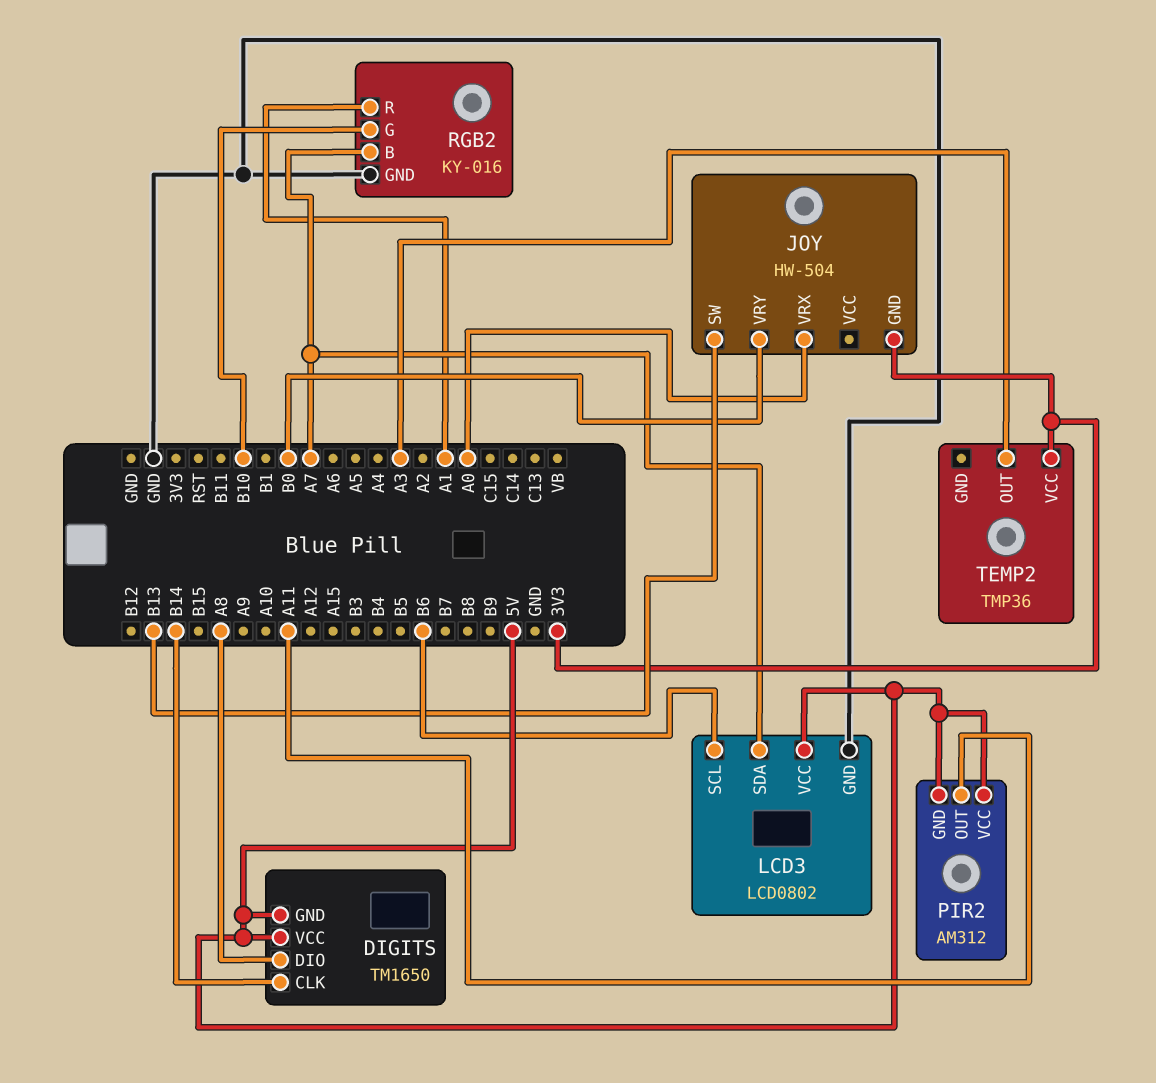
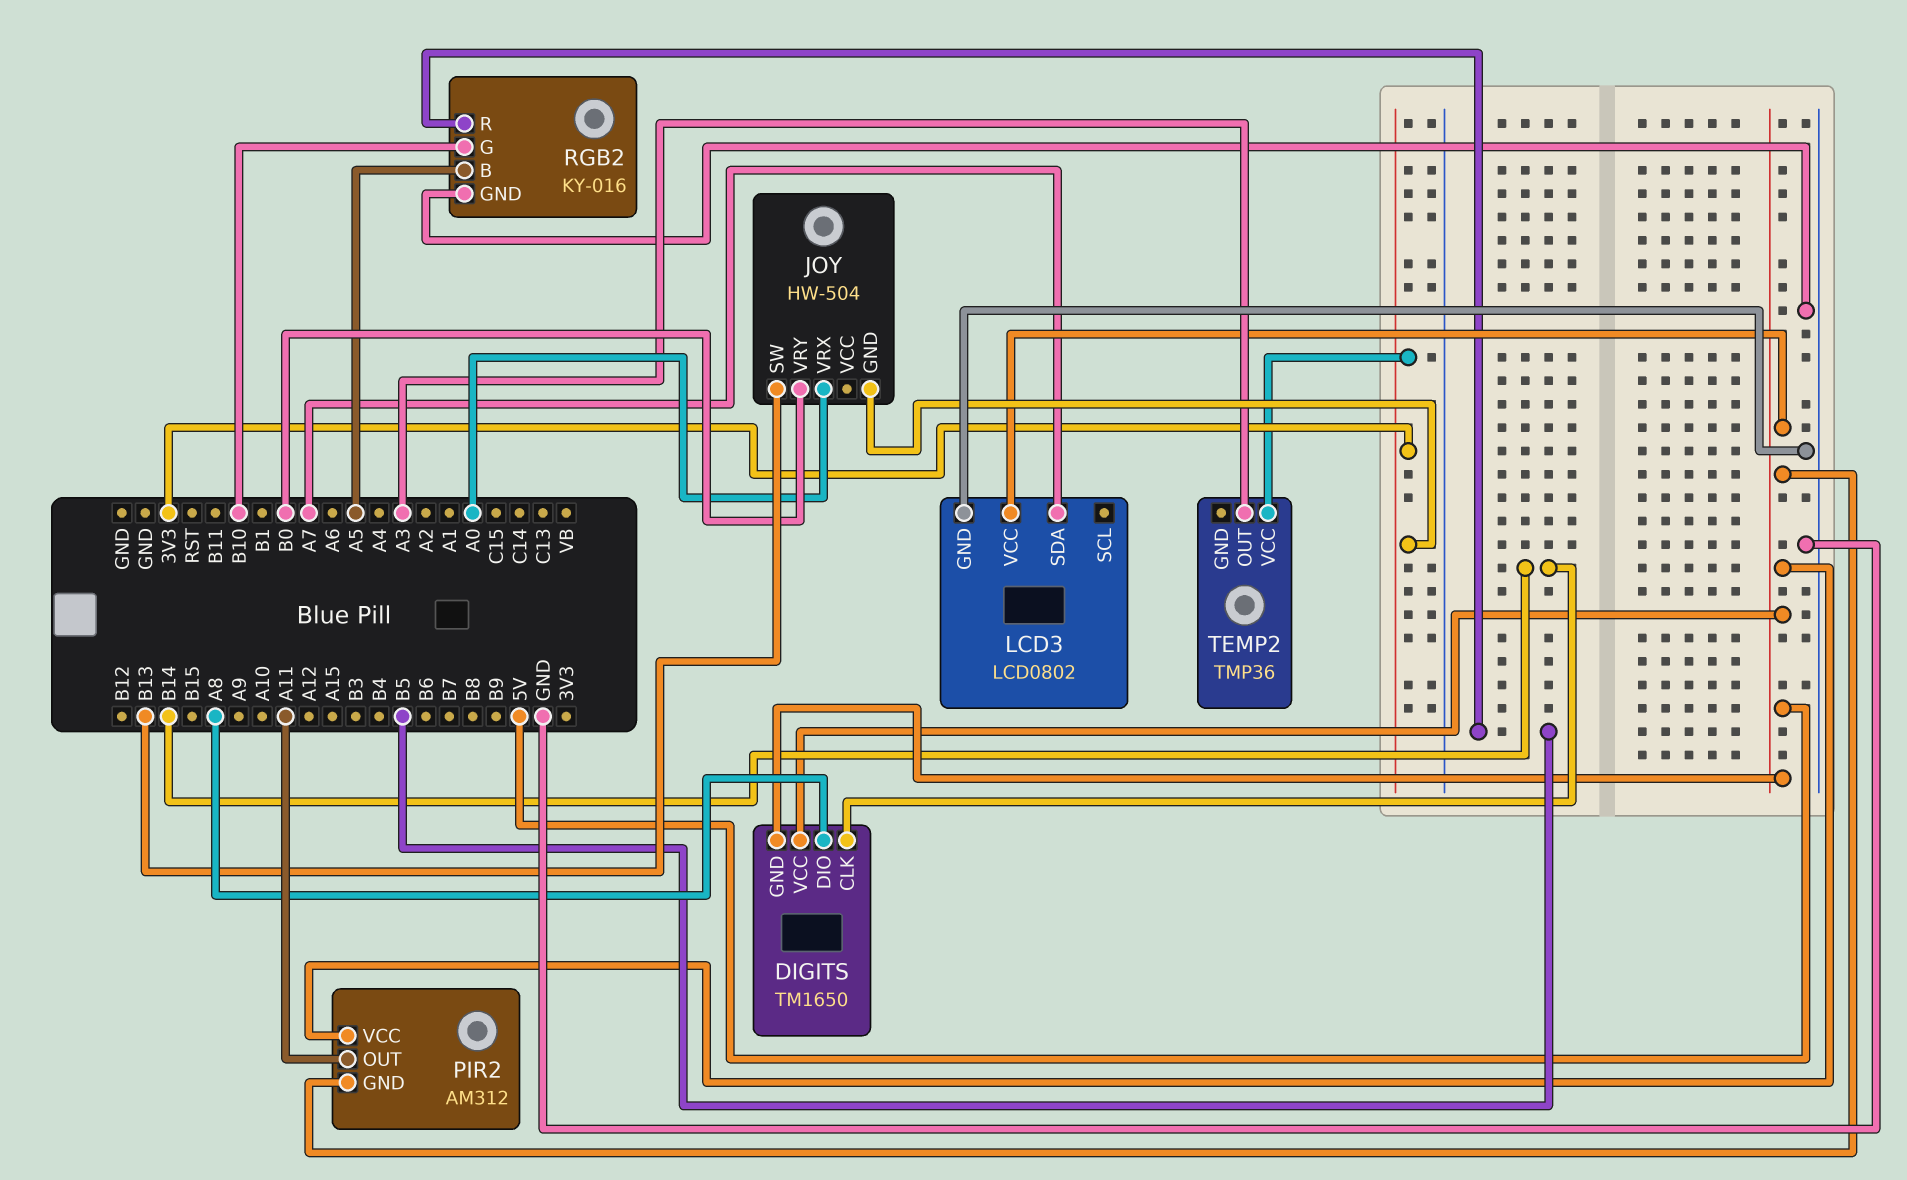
LCD3 pin SCL: B6 -> none
RGB2 pin B: A7 -> A5
RGB2 pin R: A1 -> B5

